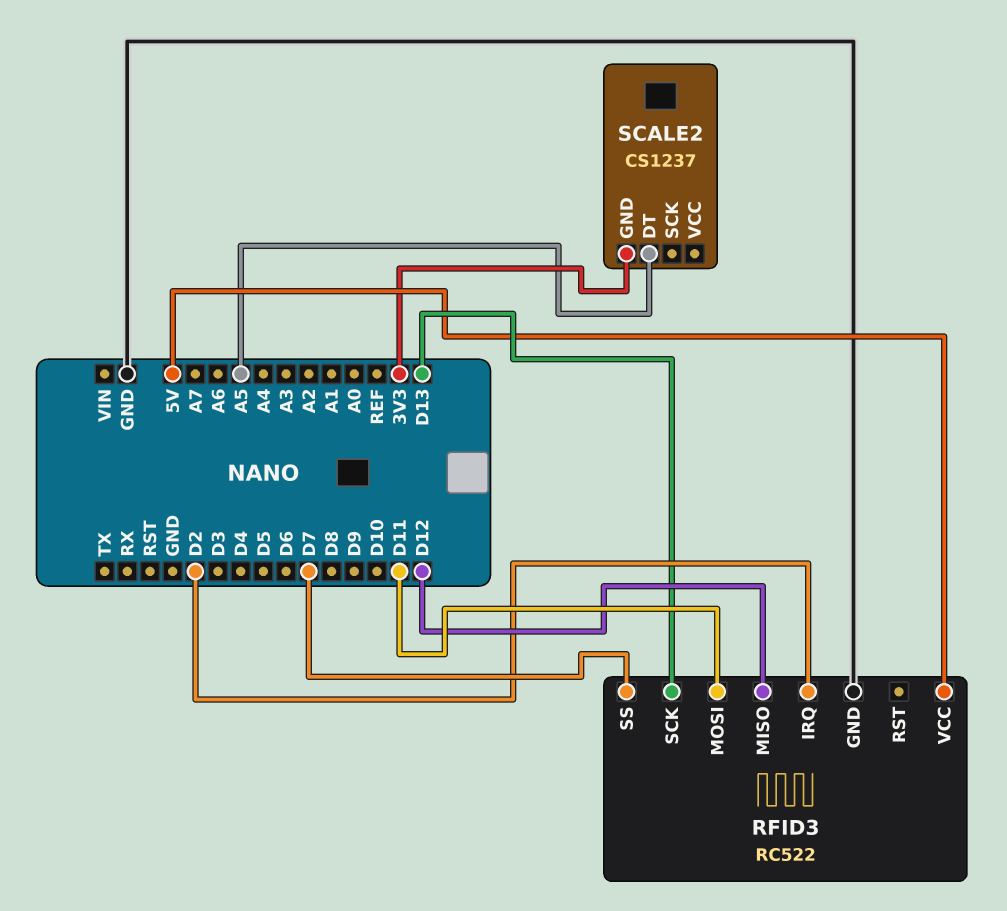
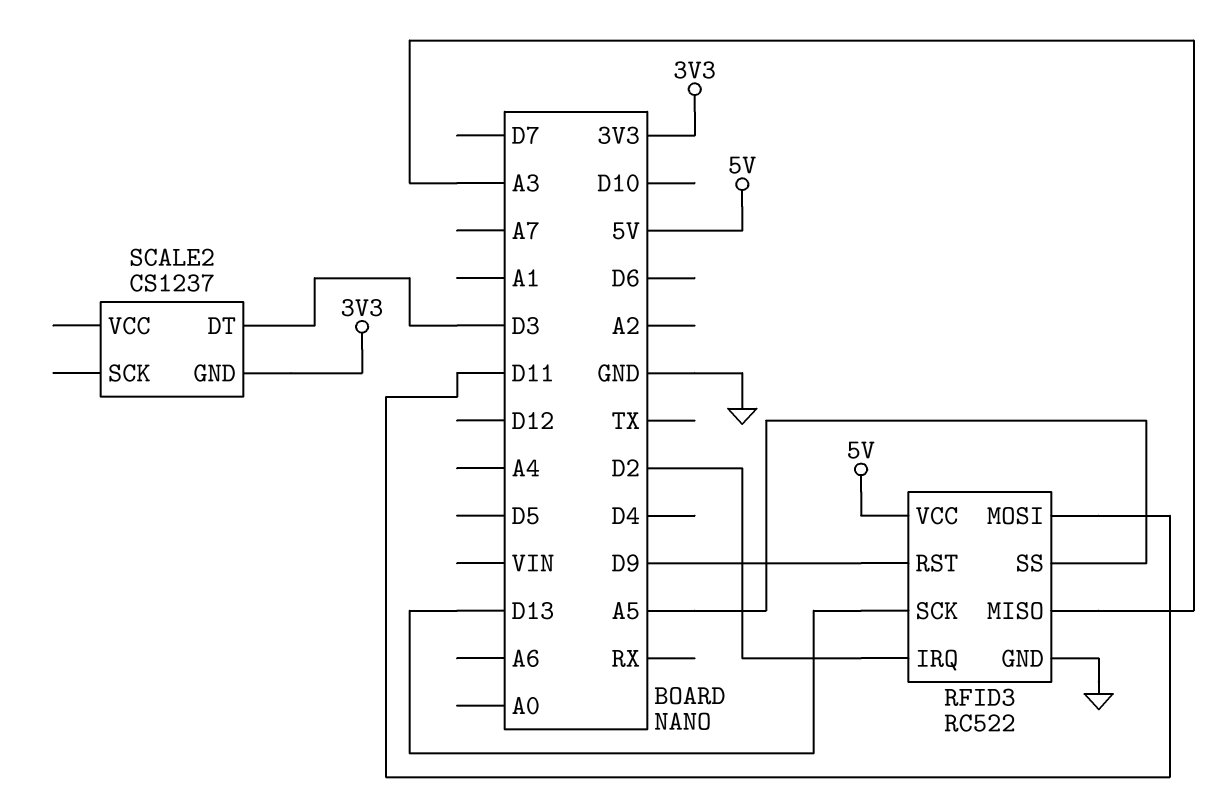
RFID3 pin MISO: D12 -> A3
RFID3 pin RST: none -> D9
RFID3 pin SS: D7 -> A5
SCALE2 pin DT: A5 -> D3

